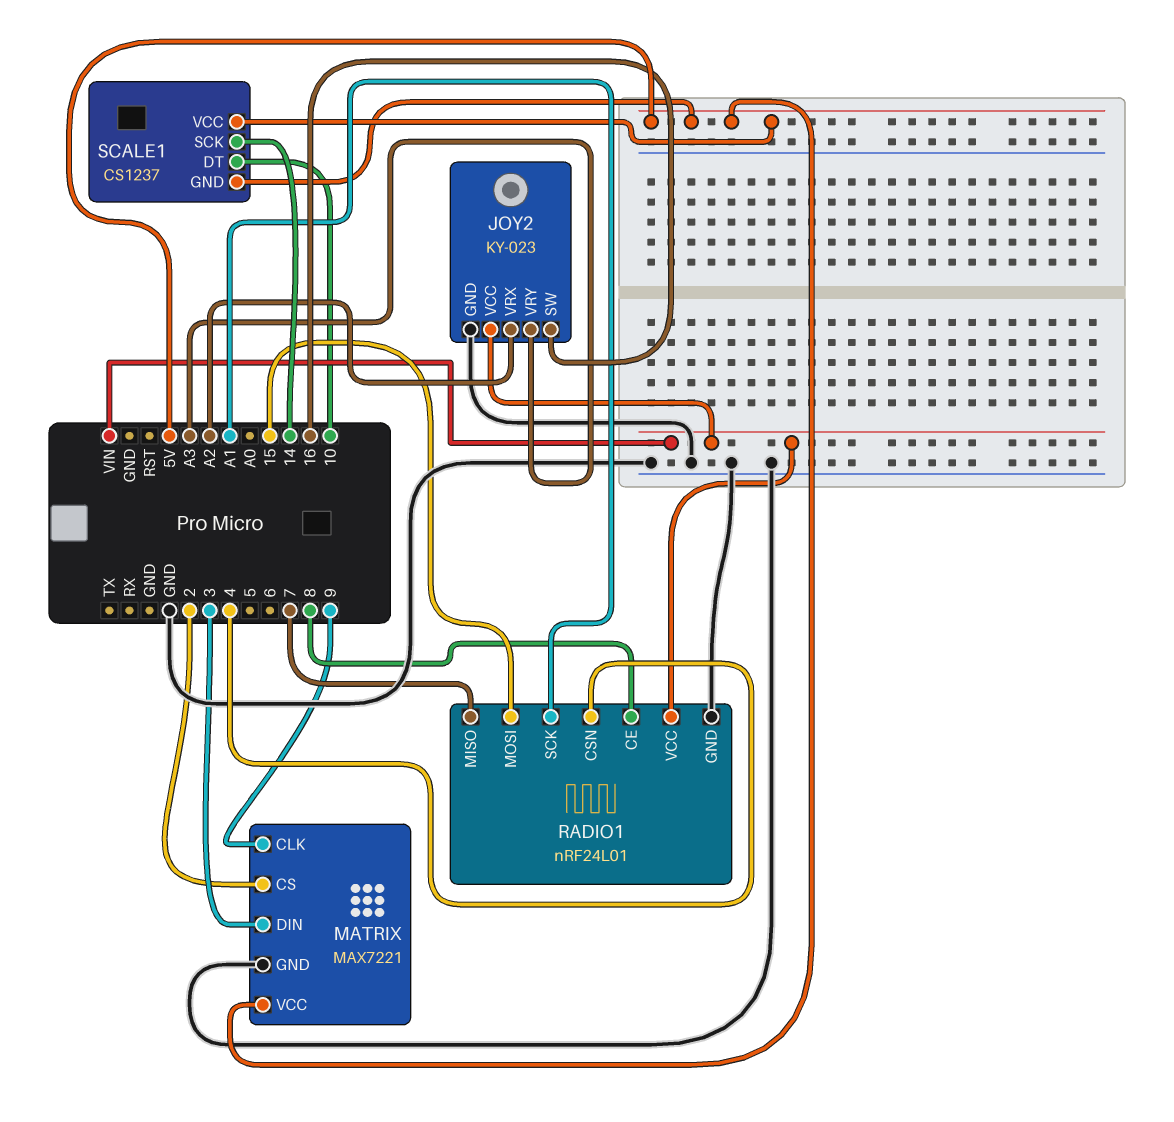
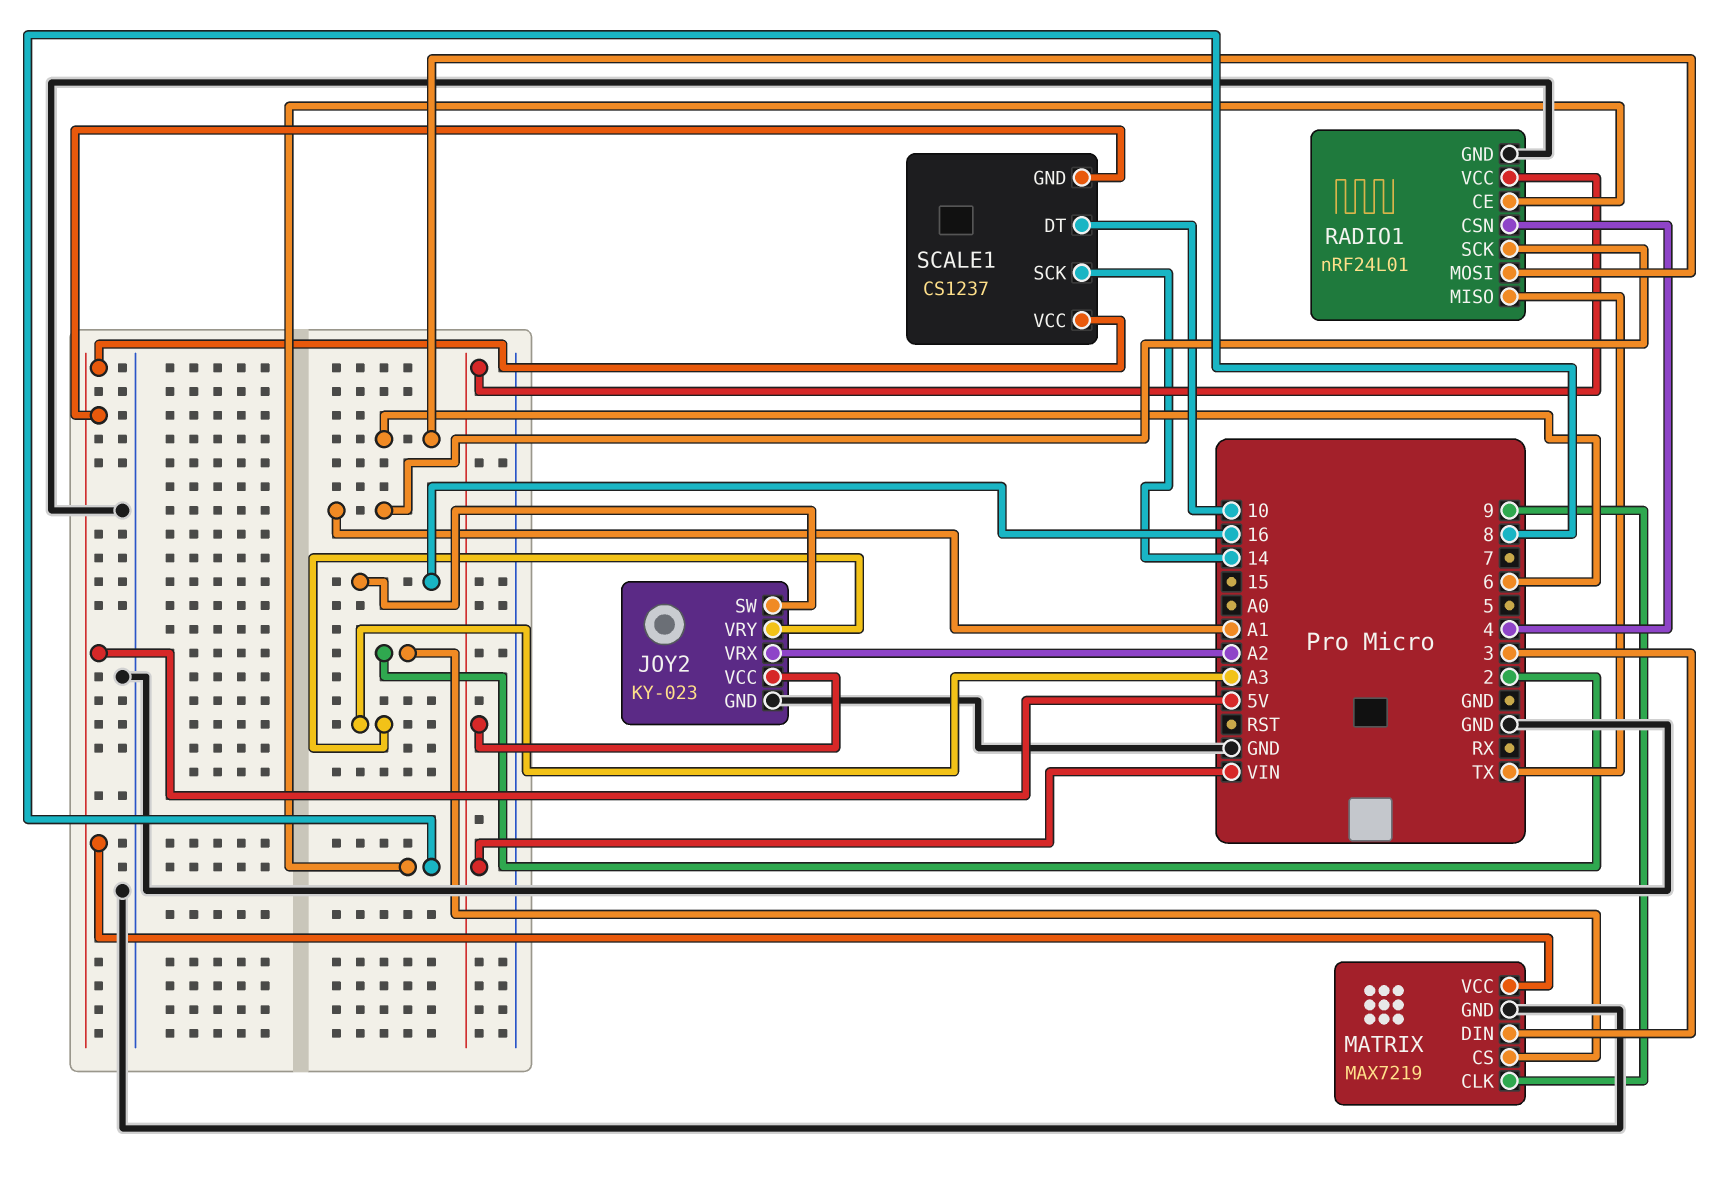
MATRIX: MAX7221 -> MAX7219
RADIO1 pin MISO: 7 -> TX
RADIO1 pin MOSI: 15 -> 6

